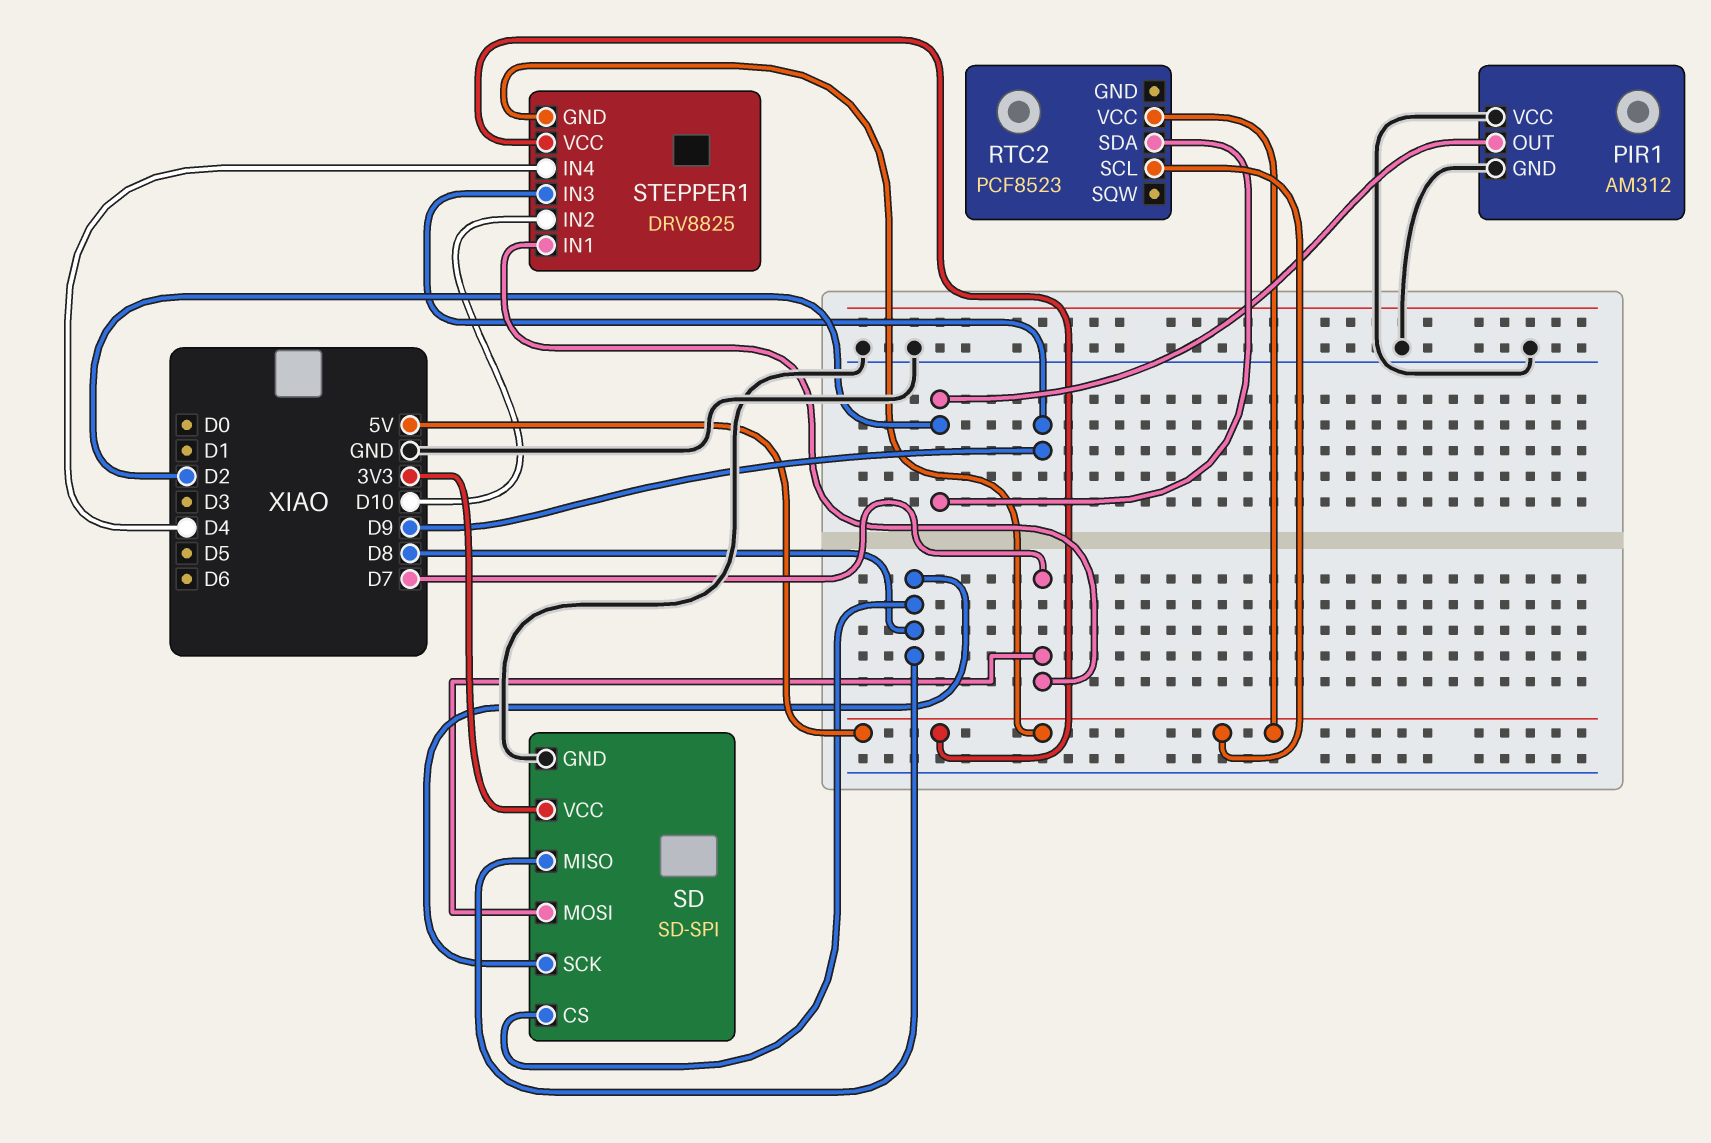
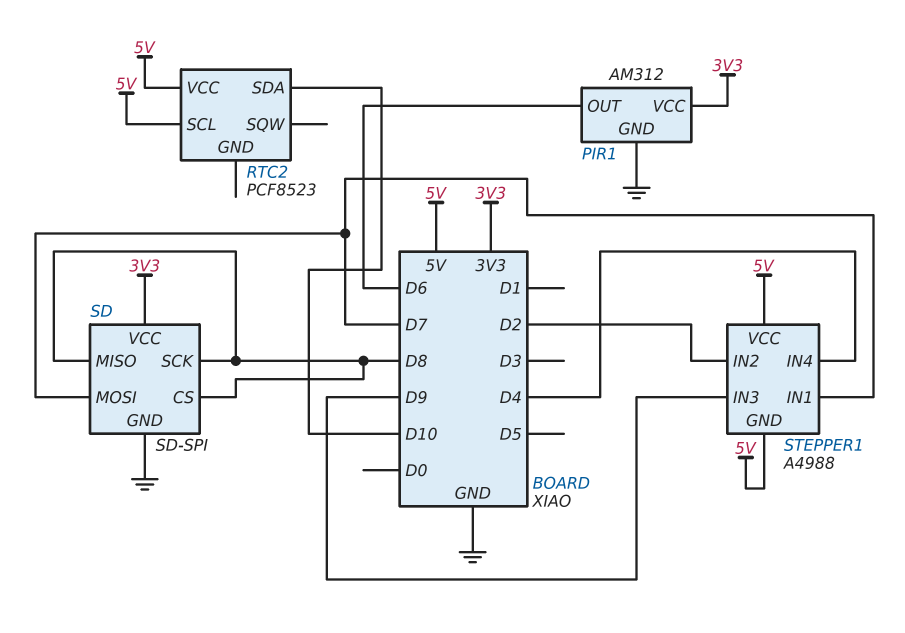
PIR1 pin OUT: D2 -> D6
PIR1 pin VCC: GND -> 3V3
RTC2 pin SDA: D2 -> D10
STEPPER1: DRV8825 -> A4988
STEPPER1 pin IN2: D10 -> D2

